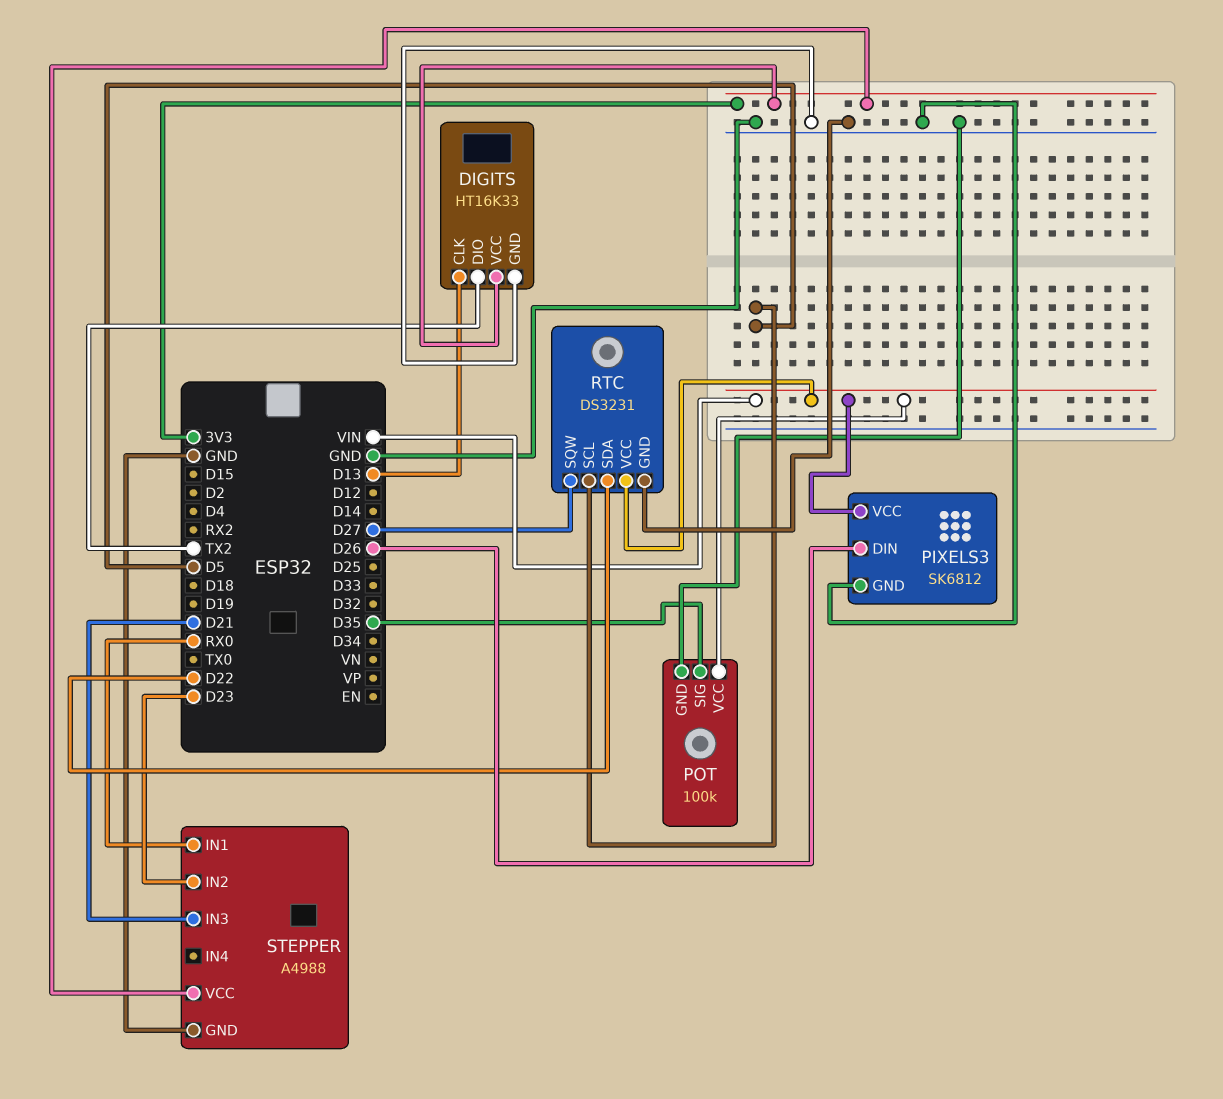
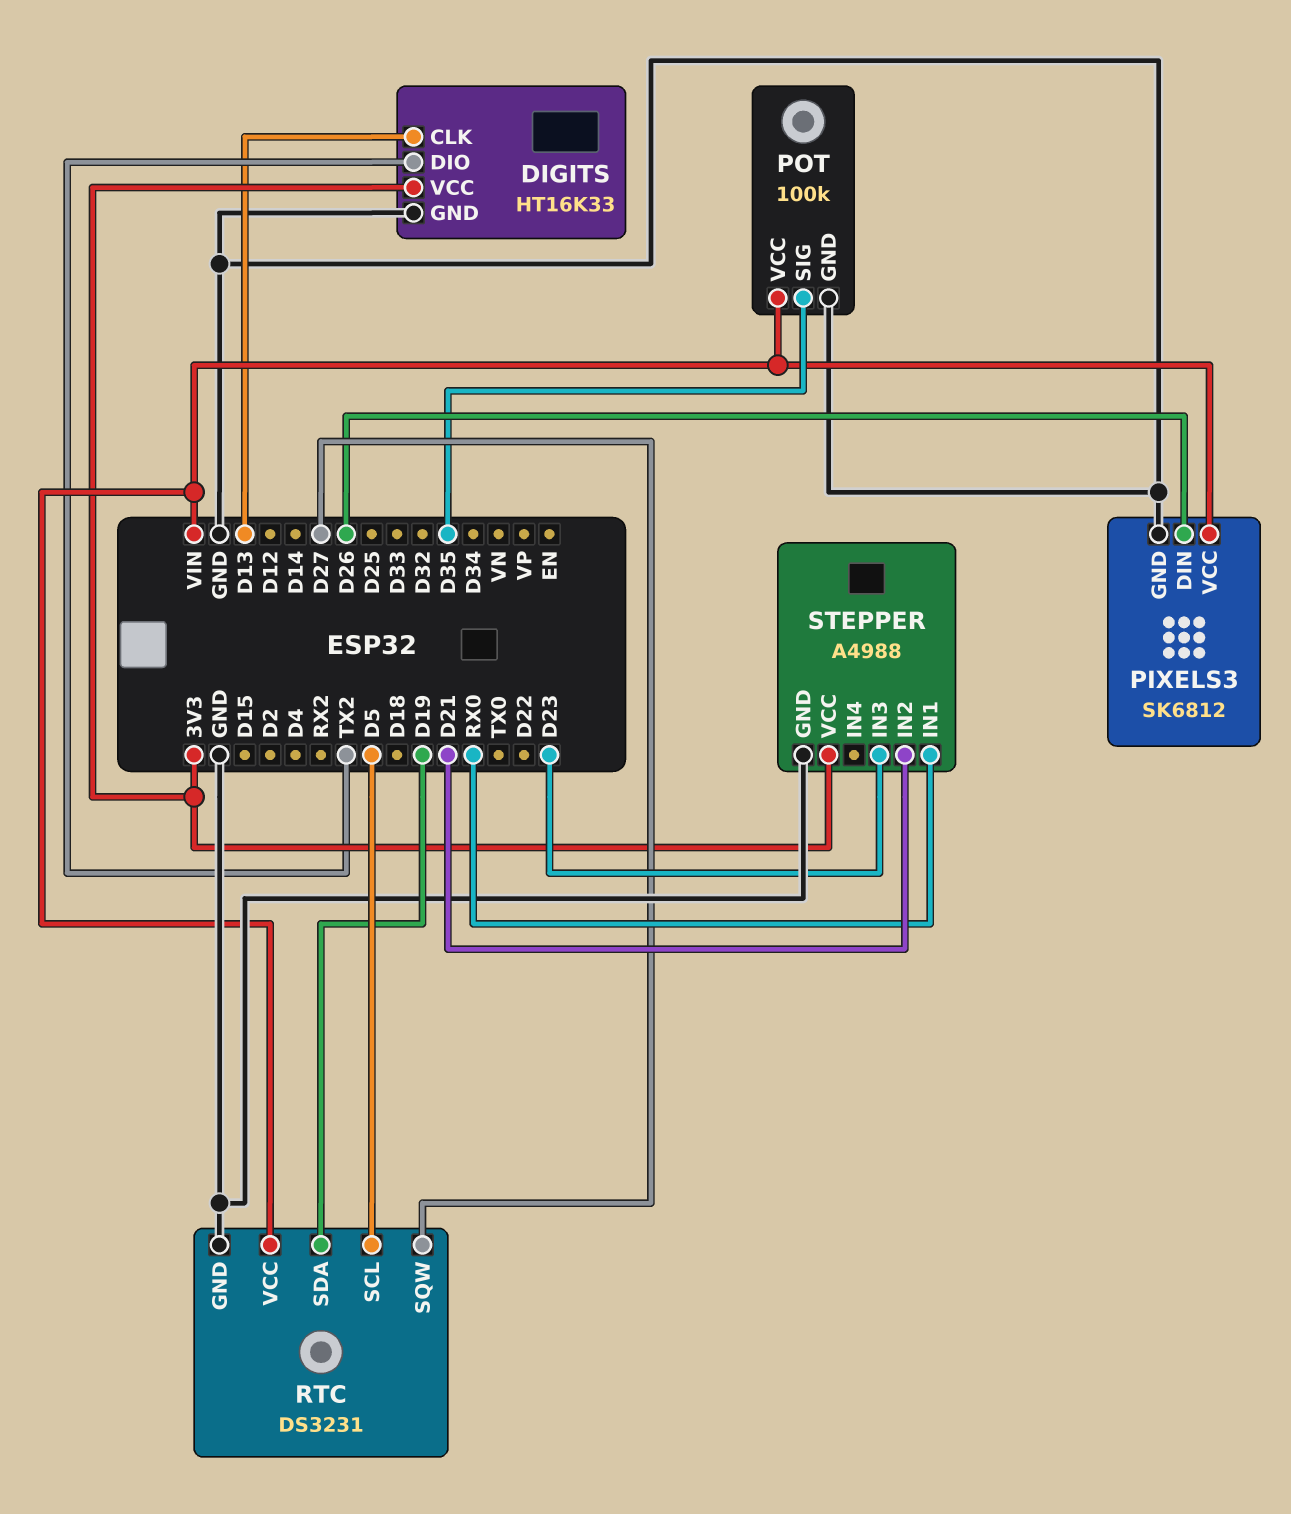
RTC pin SDA: D22 -> D19
STEPPER pin IN2: D23 -> D21
STEPPER pin IN3: D21 -> D23

